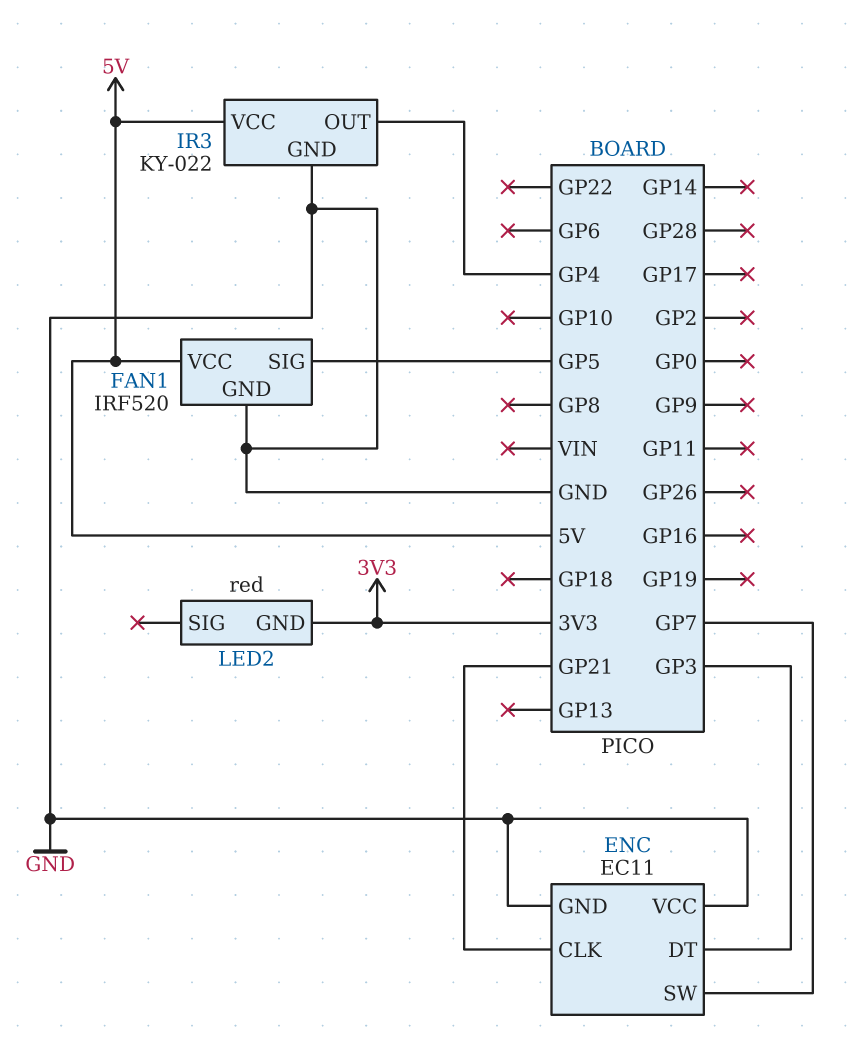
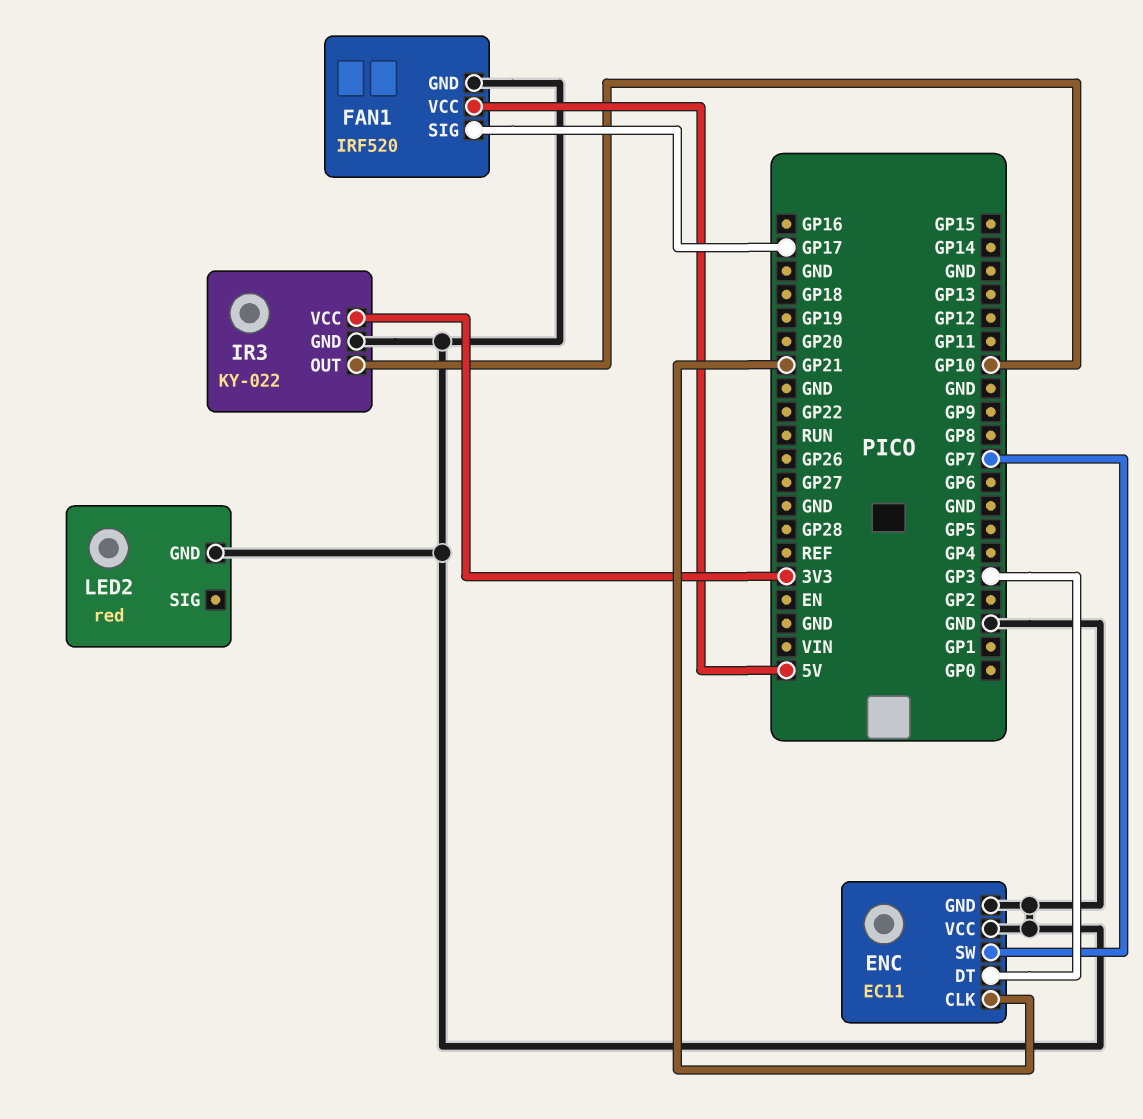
FAN1 pin SIG: GP5 -> GP17
IR3 pin OUT: GP4 -> GP10
IR3 pin VCC: 5V -> 3V3
LED2 pin GND: 3V3 -> GND

